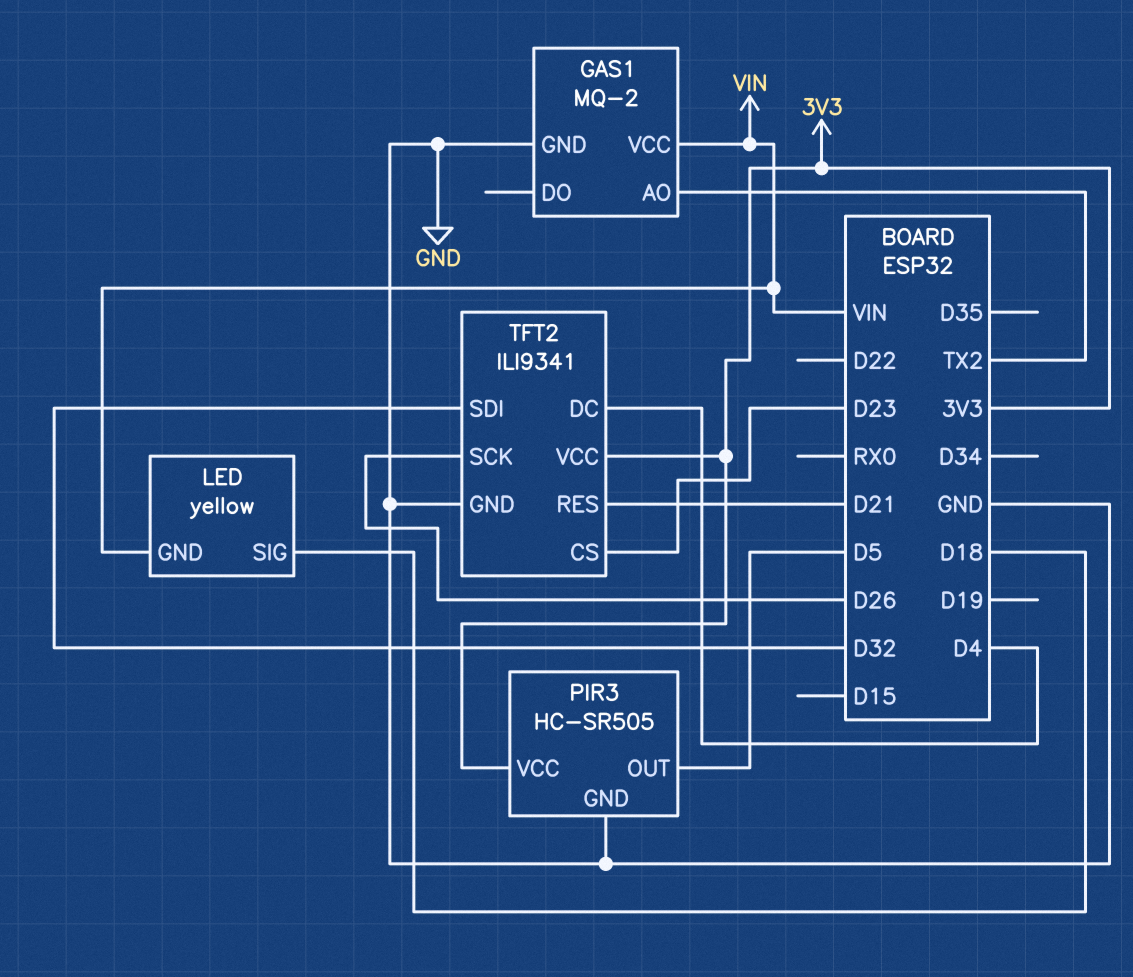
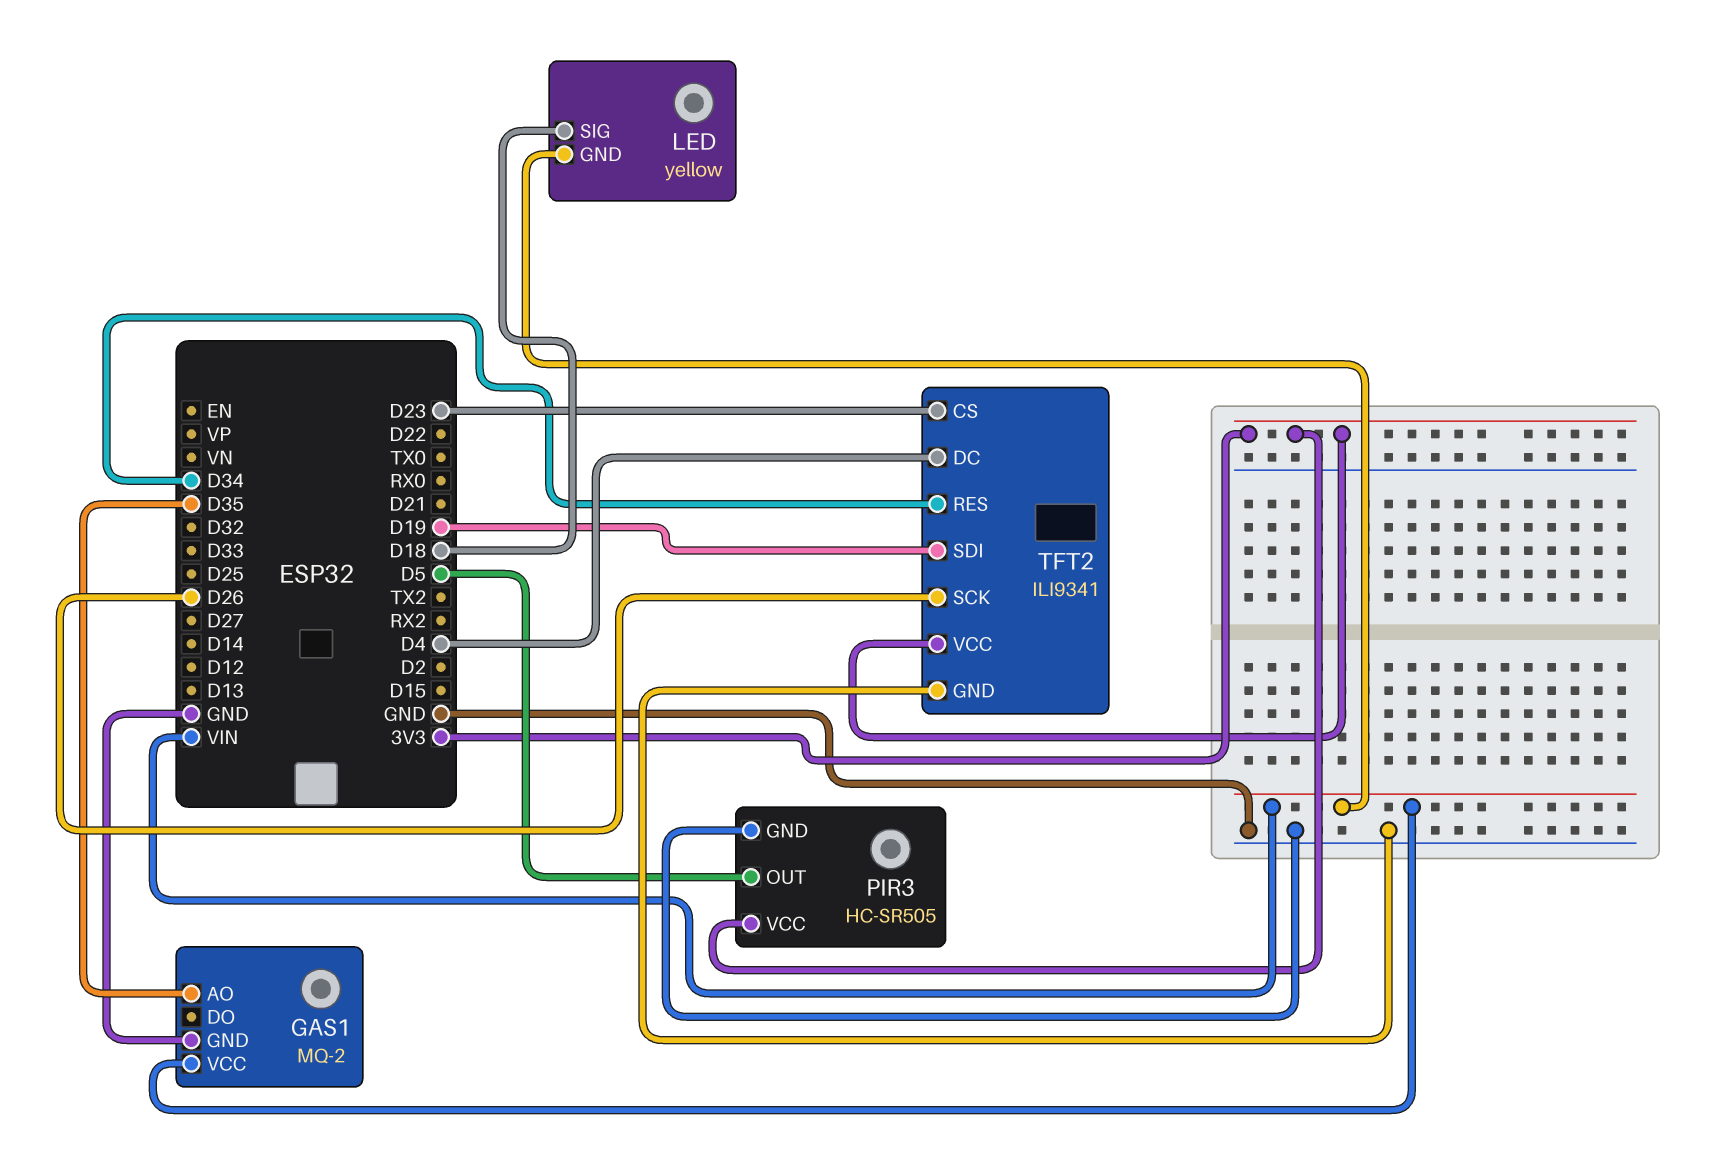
GAS1 pin AO: TX2 -> D35
TFT2 pin RES: D21 -> D34
TFT2 pin SDI: D32 -> D19

